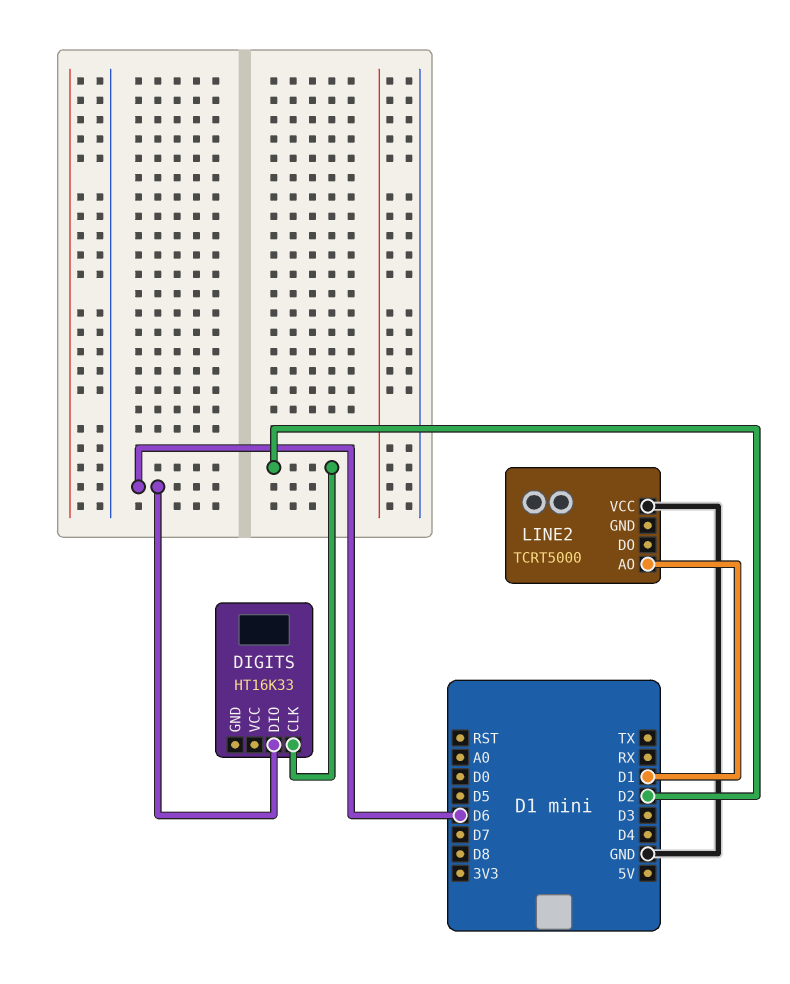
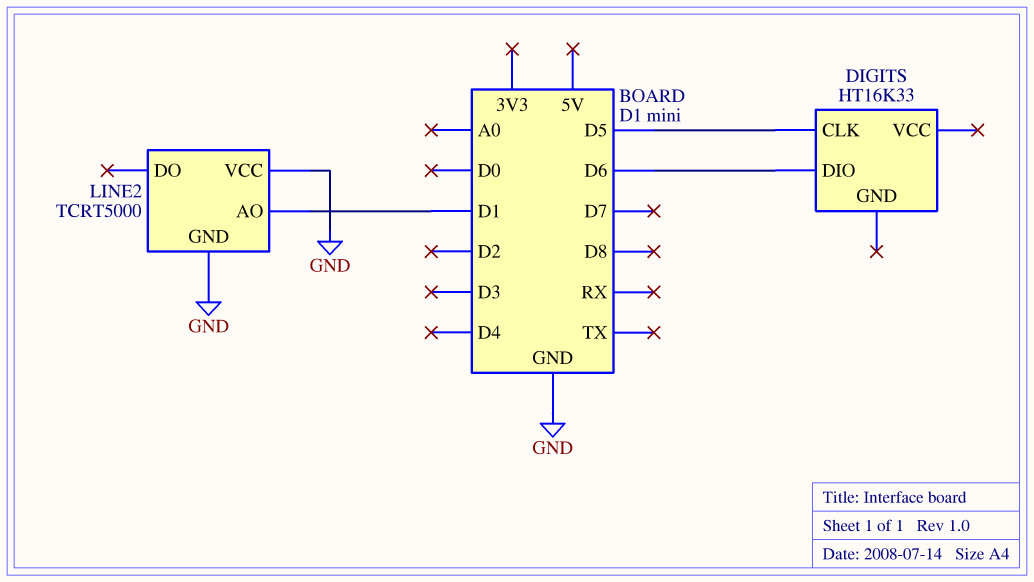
DIGITS pin CLK: D2 -> D5
LINE2 pin GND: none -> GND

